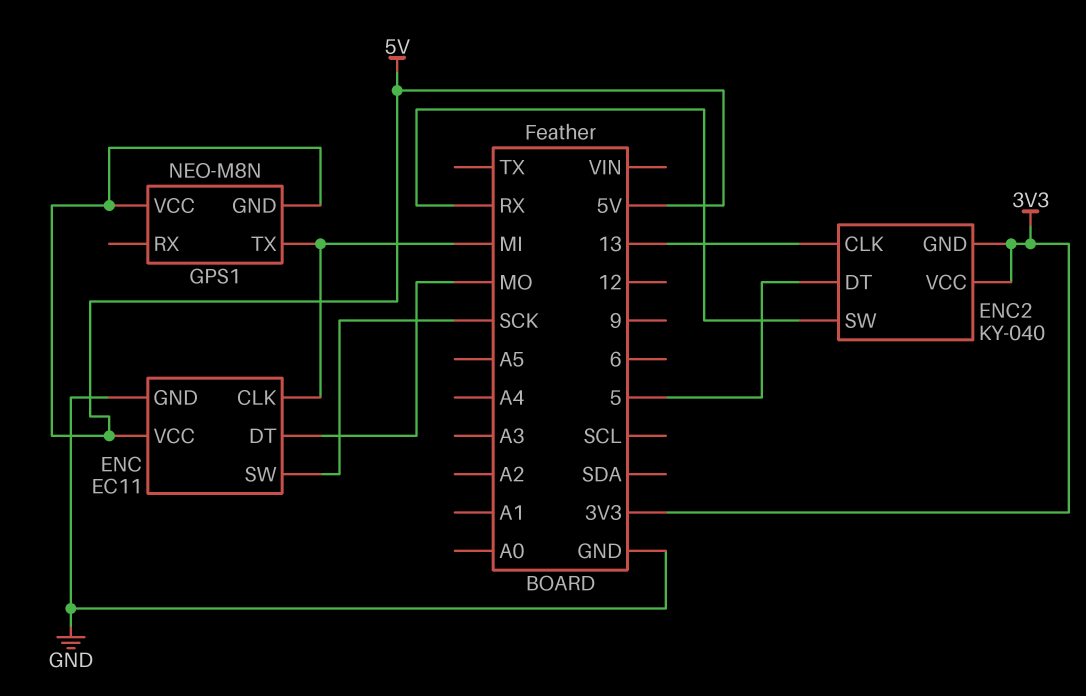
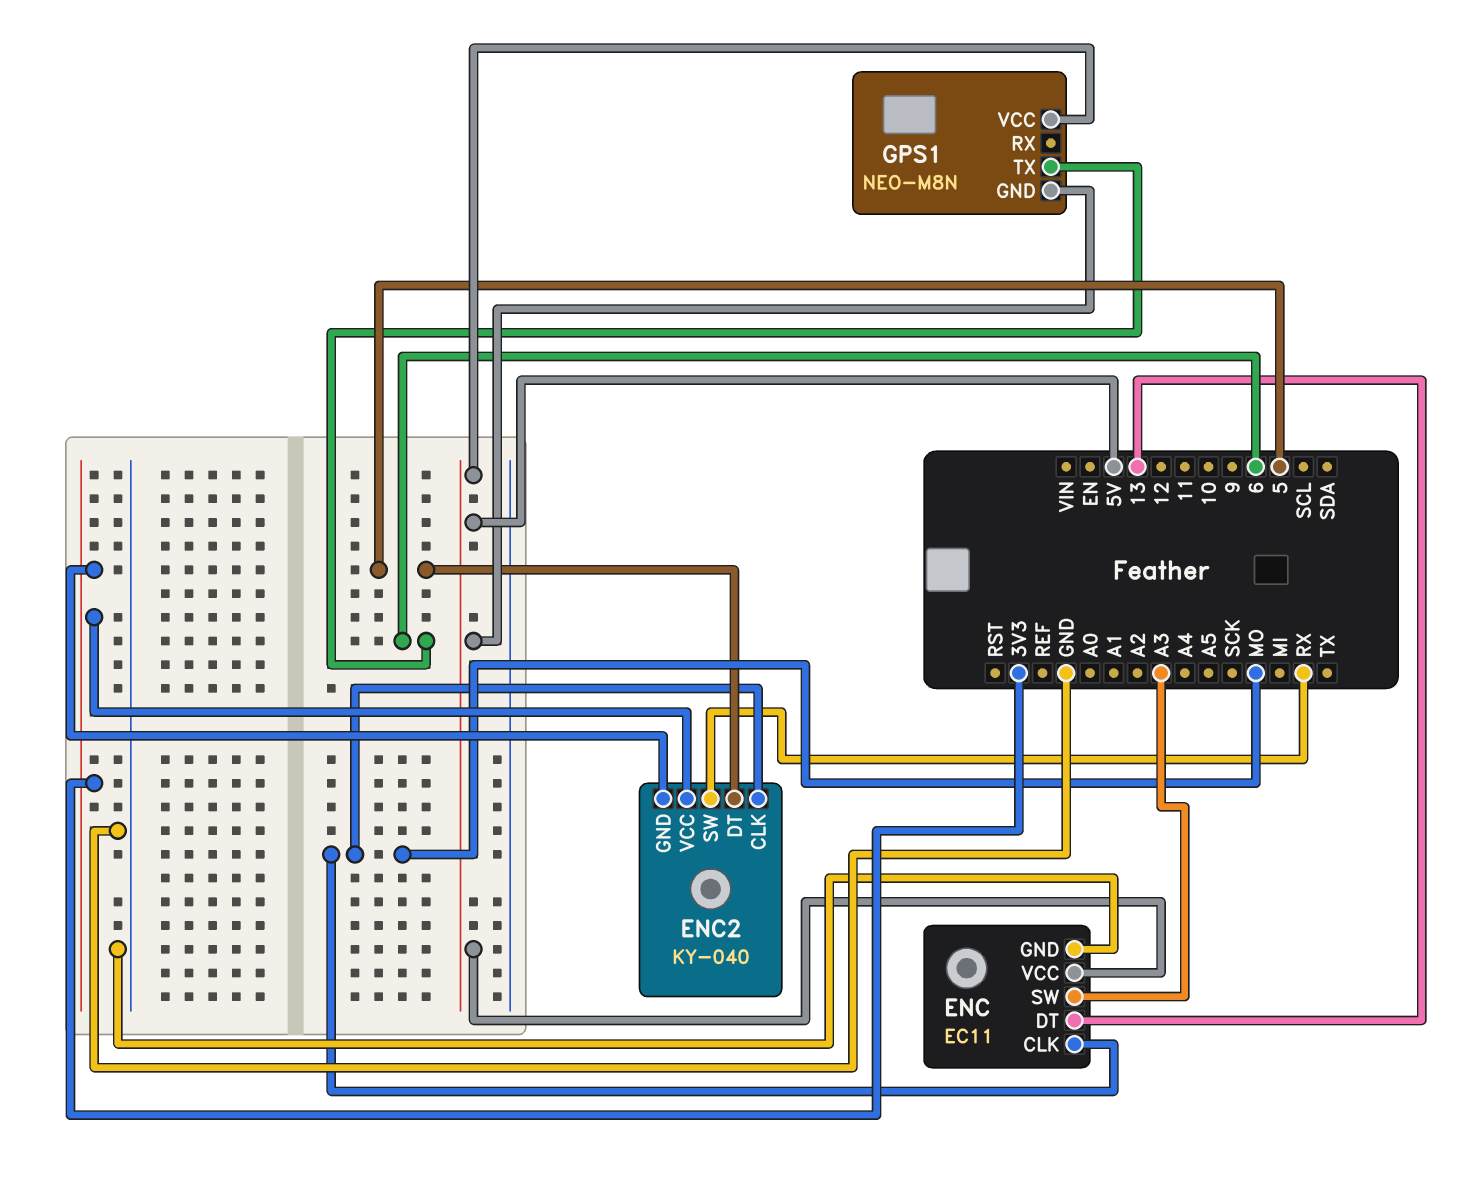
ENC pin CLK: MI -> MO
ENC pin DT: MO -> 13
ENC pin SW: SCK -> A3
ENC2 pin CLK: 13 -> MO
GPS1 pin TX: MI -> 6

